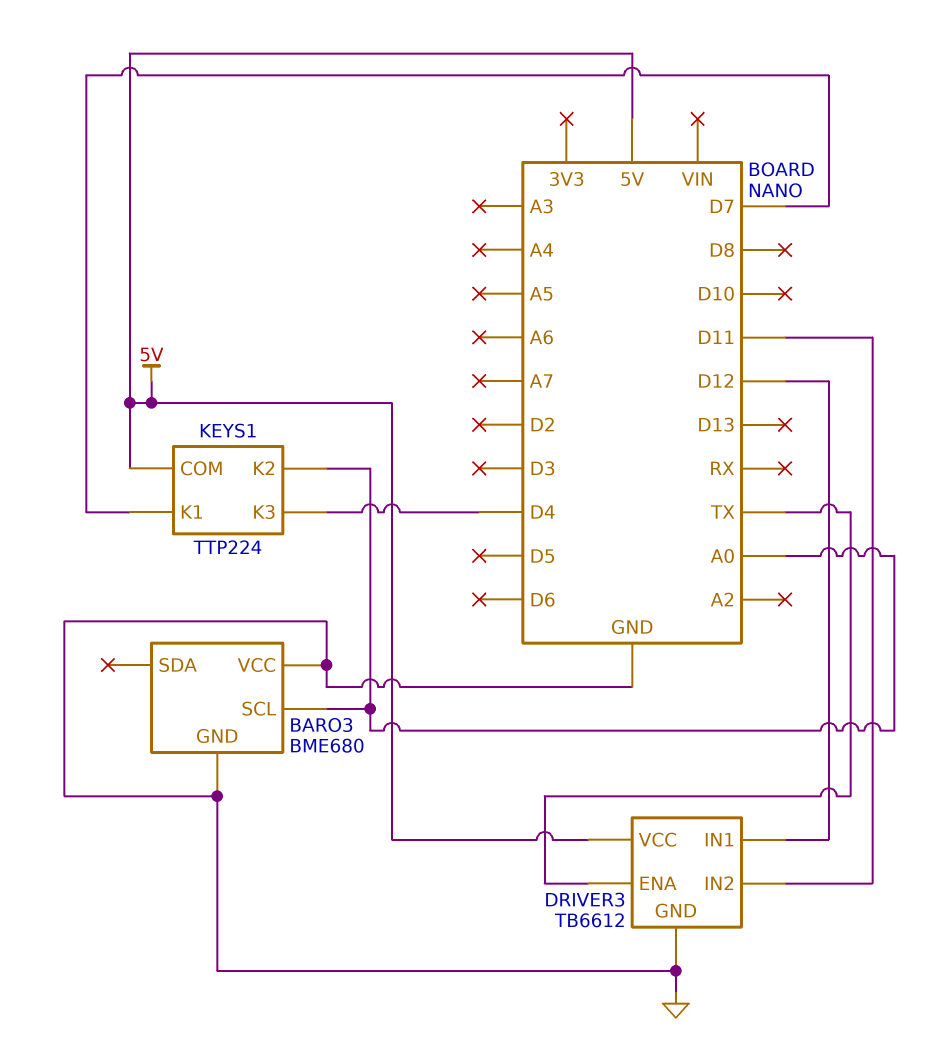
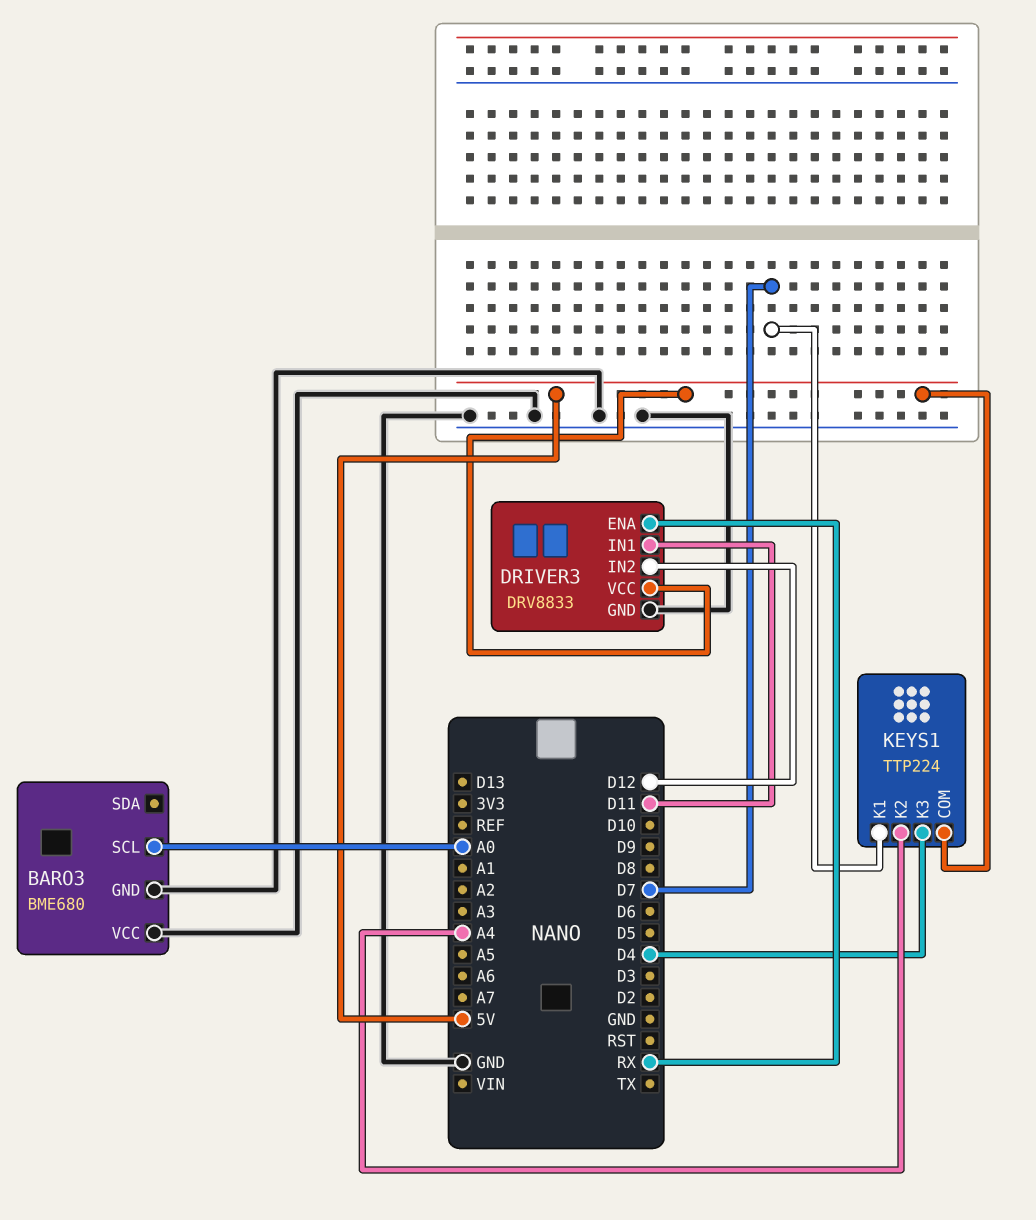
DRIVER3: TB6612 -> DRV8833
DRIVER3 pin ENA: TX -> RX
DRIVER3 pin IN1: D12 -> D11
DRIVER3 pin IN2: D11 -> D12
KEYS1 pin K2: A0 -> A4

